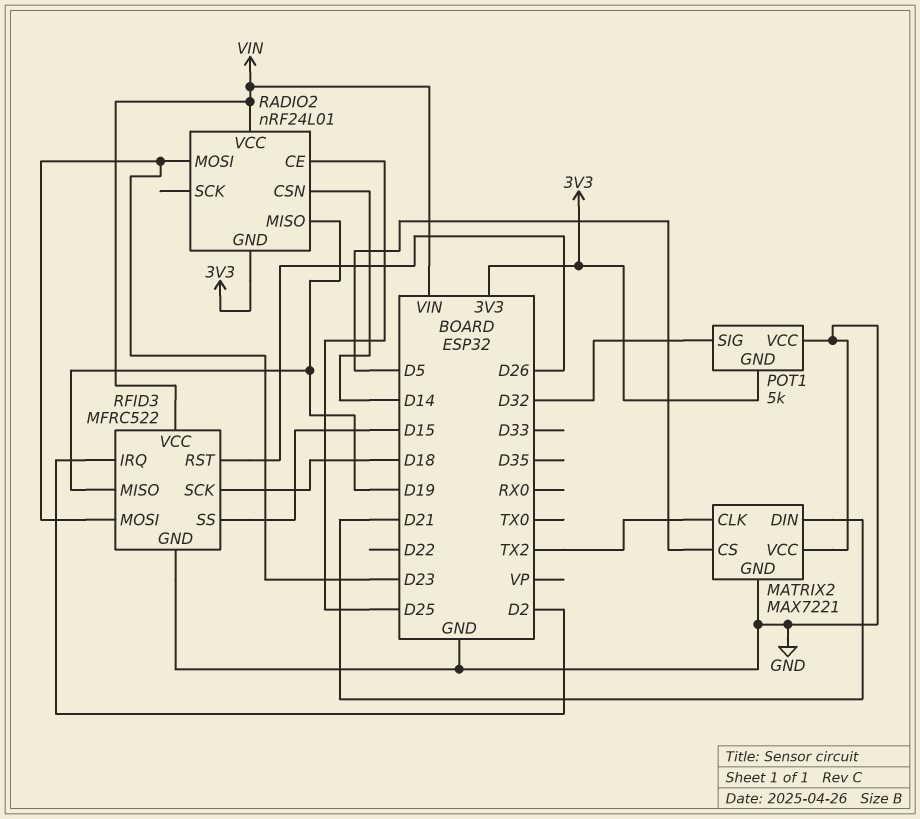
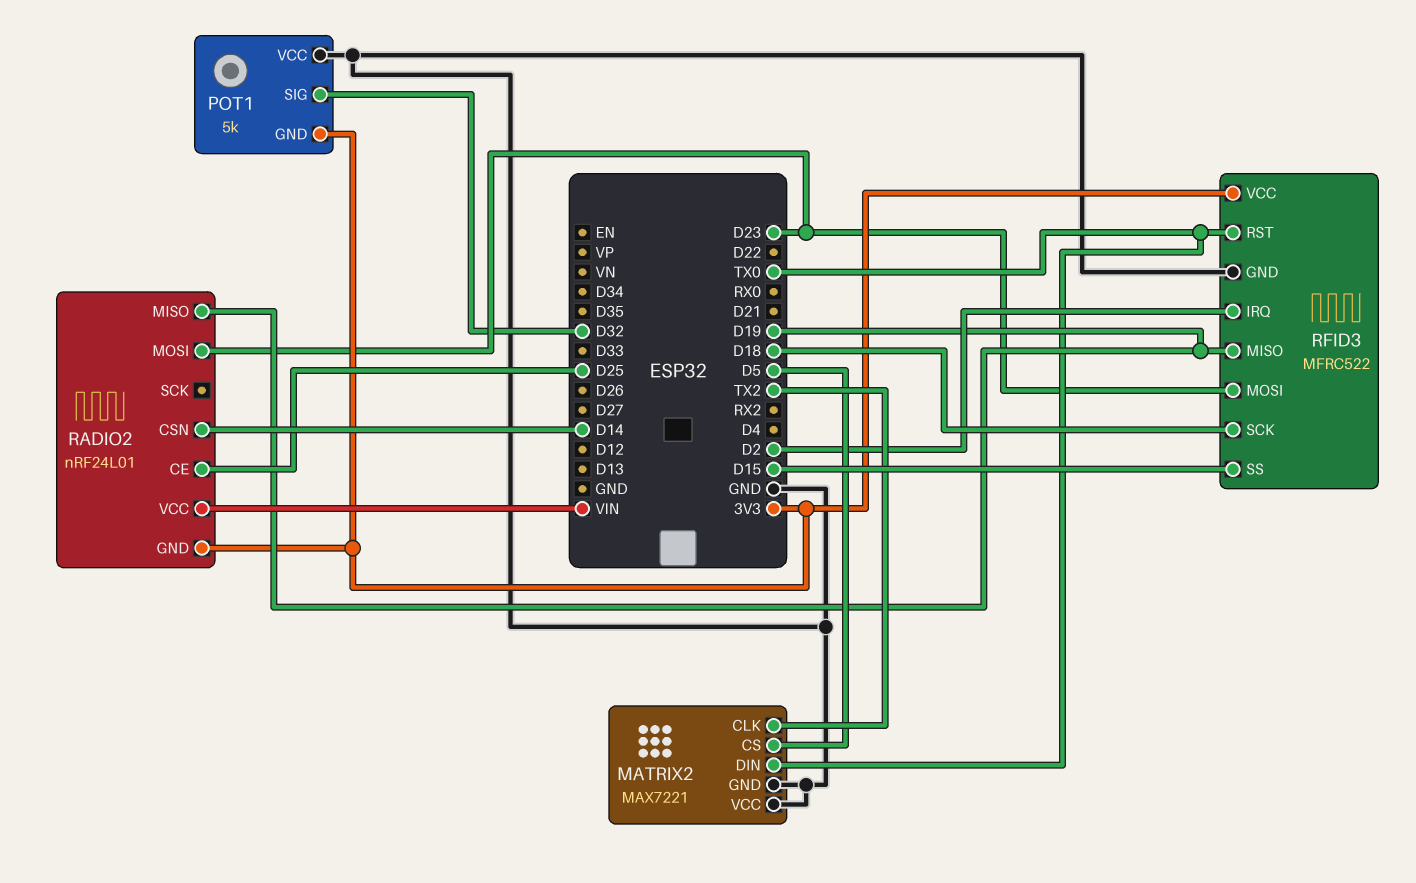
MATRIX2 pin DIN: D21 -> TX0
RFID3 pin RST: D26 -> TX0
RFID3 pin VCC: VIN -> 3V3

